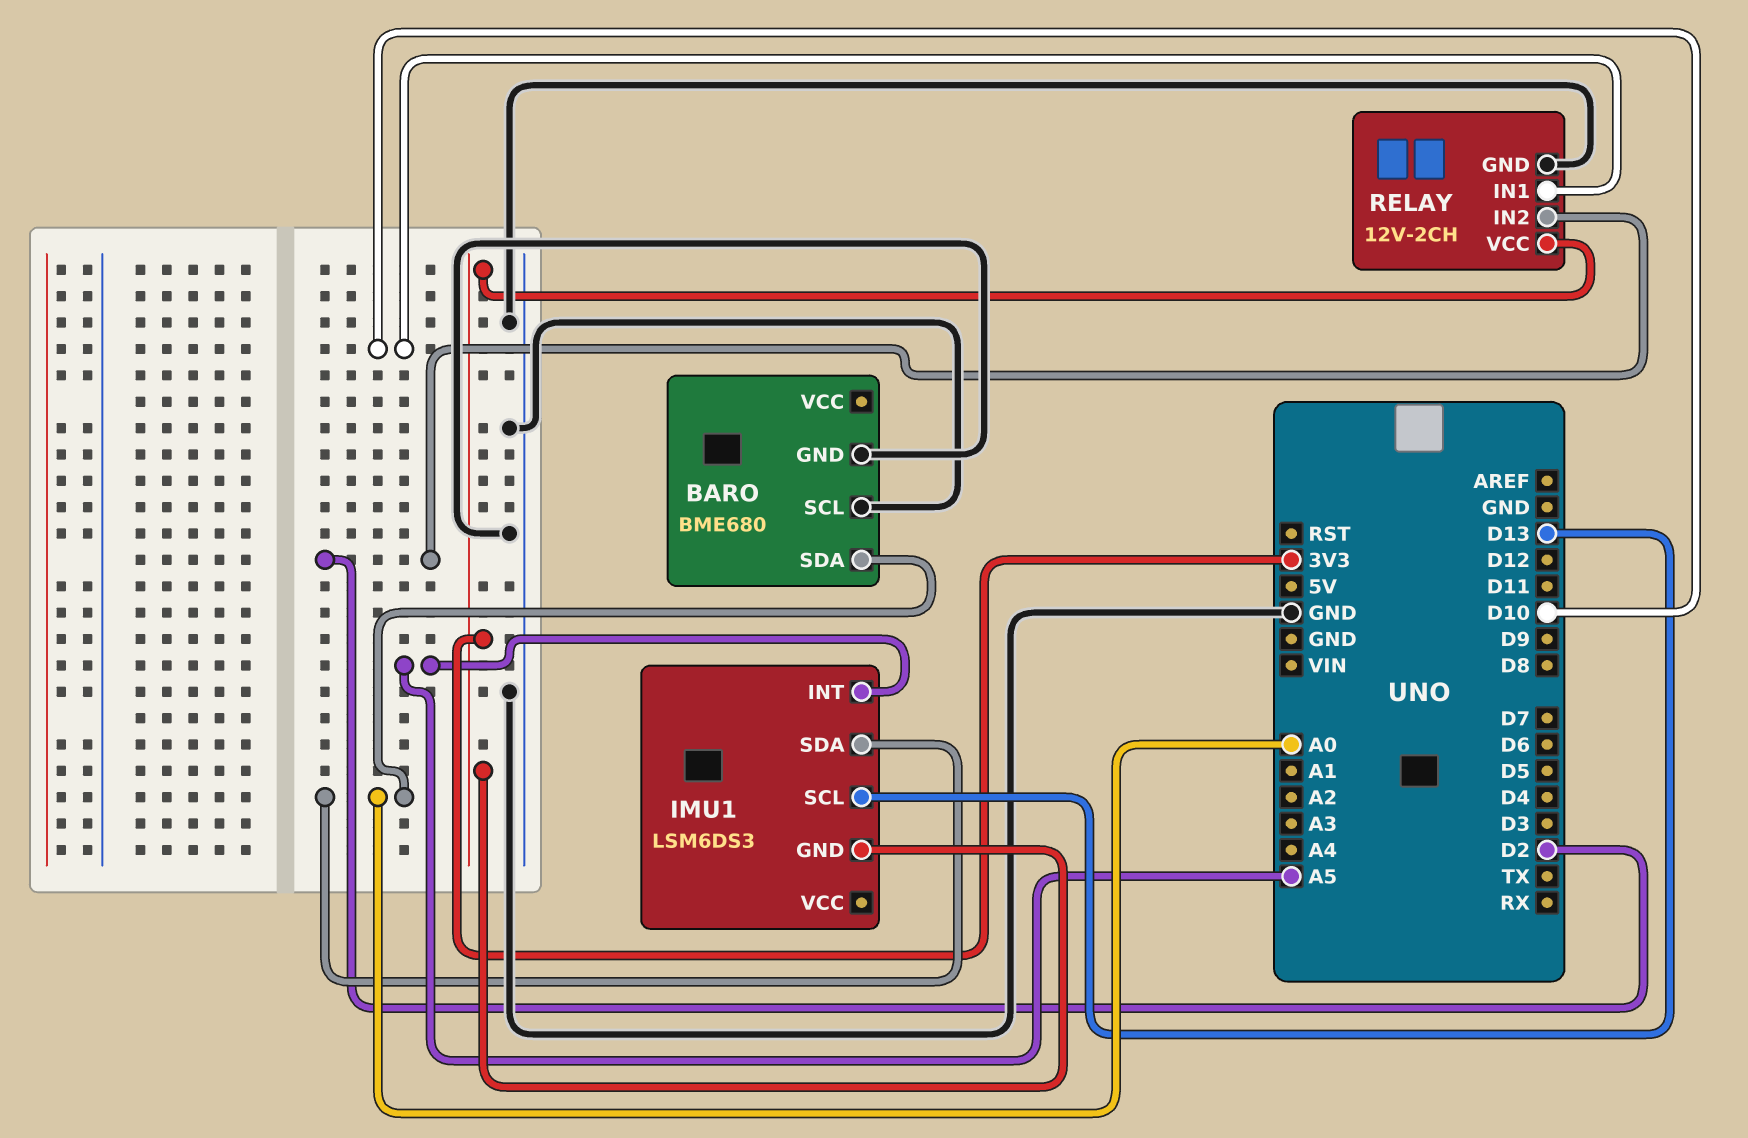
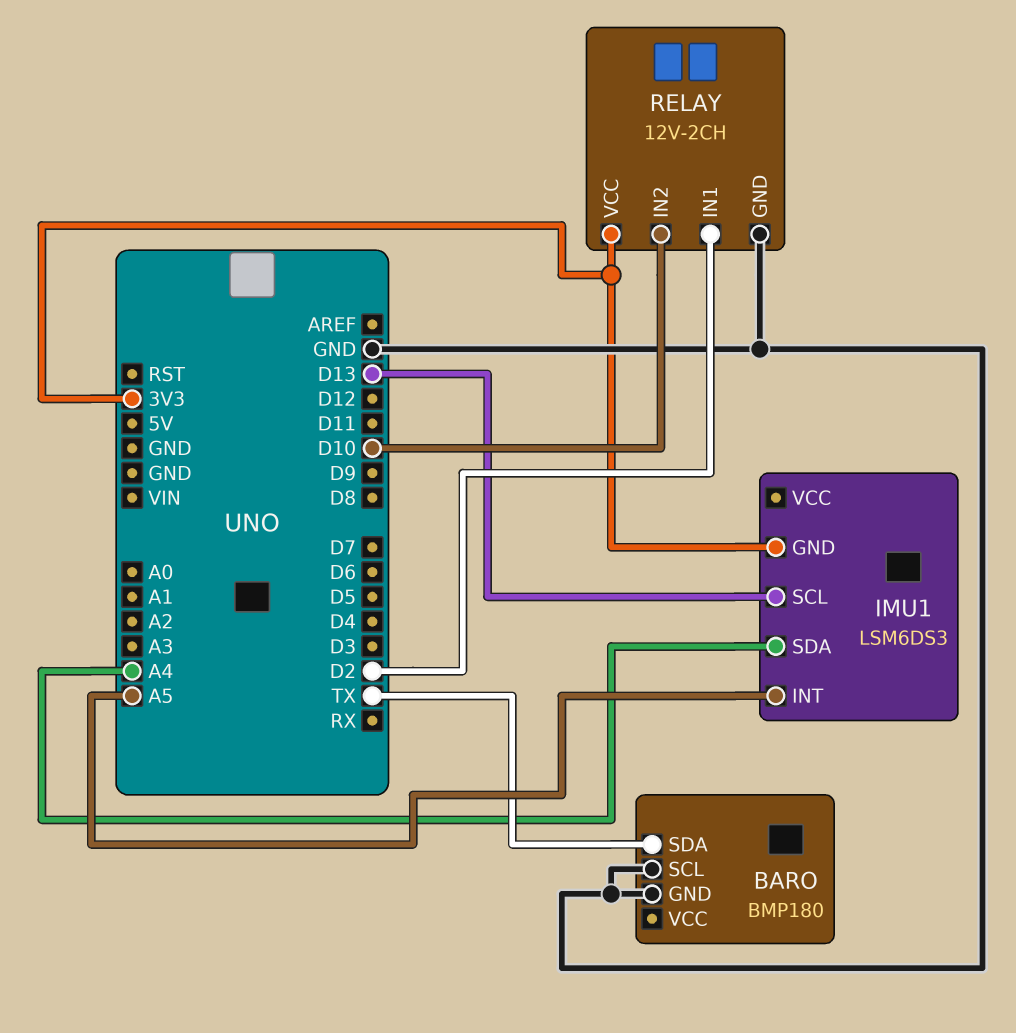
BARO: BME680 -> BMP180
BARO pin SDA: A0 -> TX
IMU1 pin SDA: A0 -> A4
RELAY pin IN1: D10 -> D2
RELAY pin IN2: D2 -> D10

